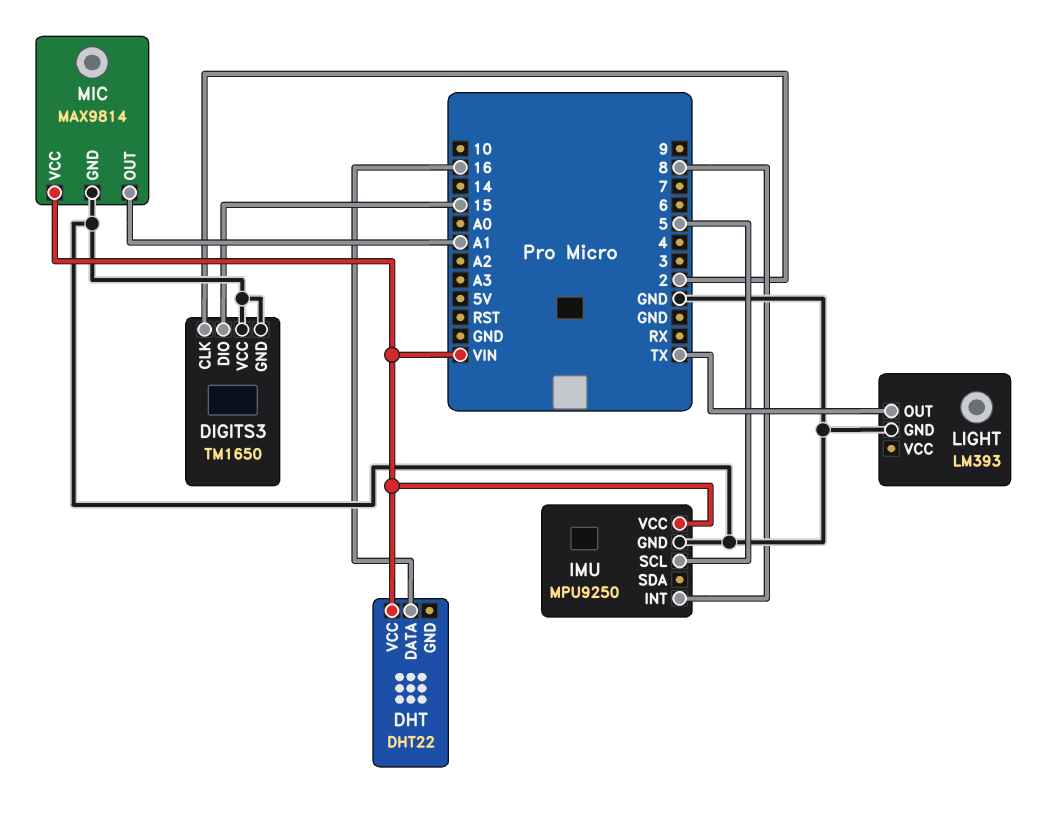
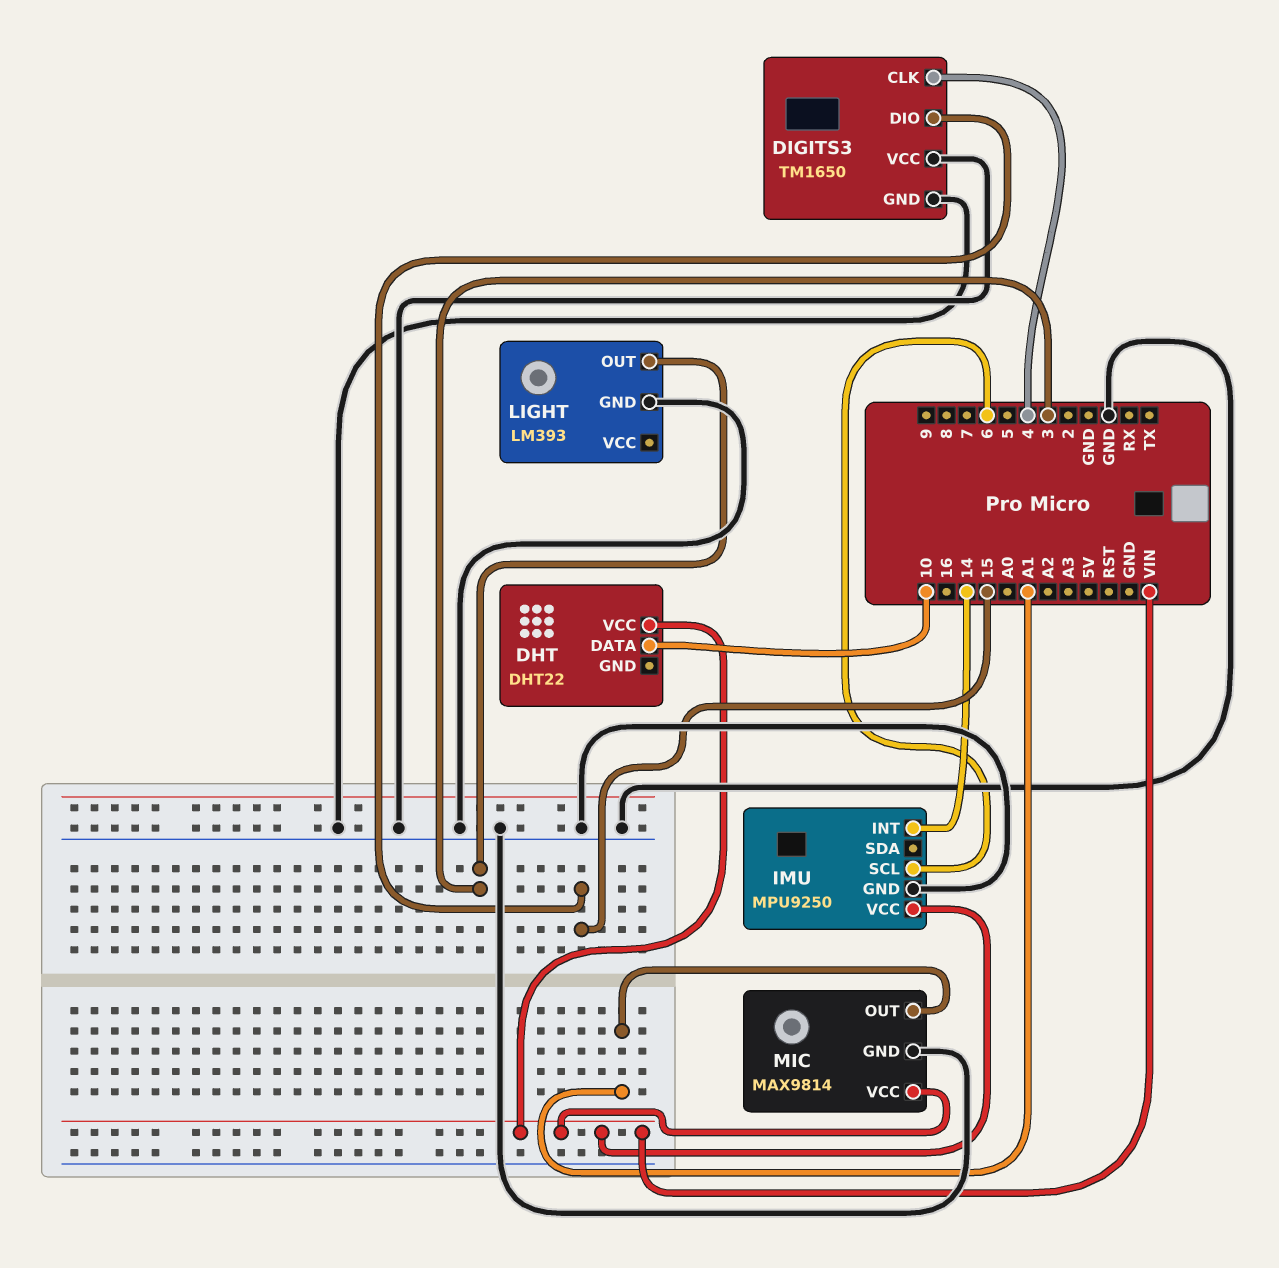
DHT pin DATA: 16 -> 10
DIGITS3 pin CLK: 2 -> 4
IMU pin INT: 8 -> 14
IMU pin SCL: 5 -> 6
LIGHT pin OUT: TX -> 3

